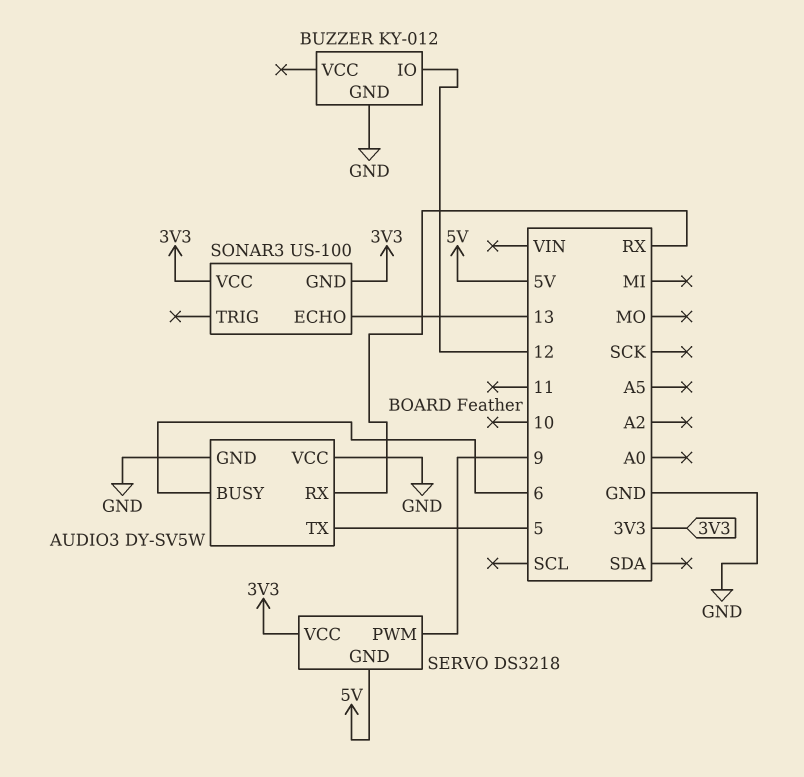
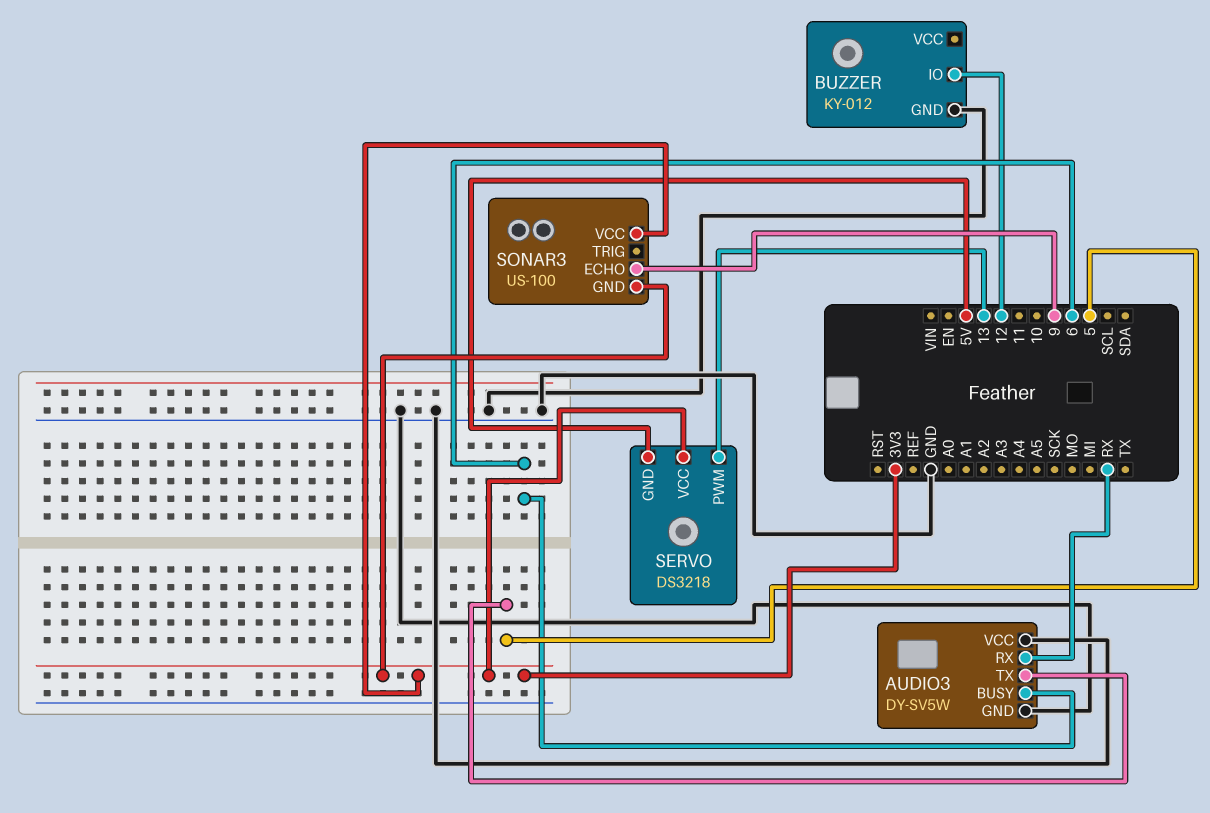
SERVO pin PWM: 9 -> 13
SONAR3 pin ECHO: 13 -> 9

